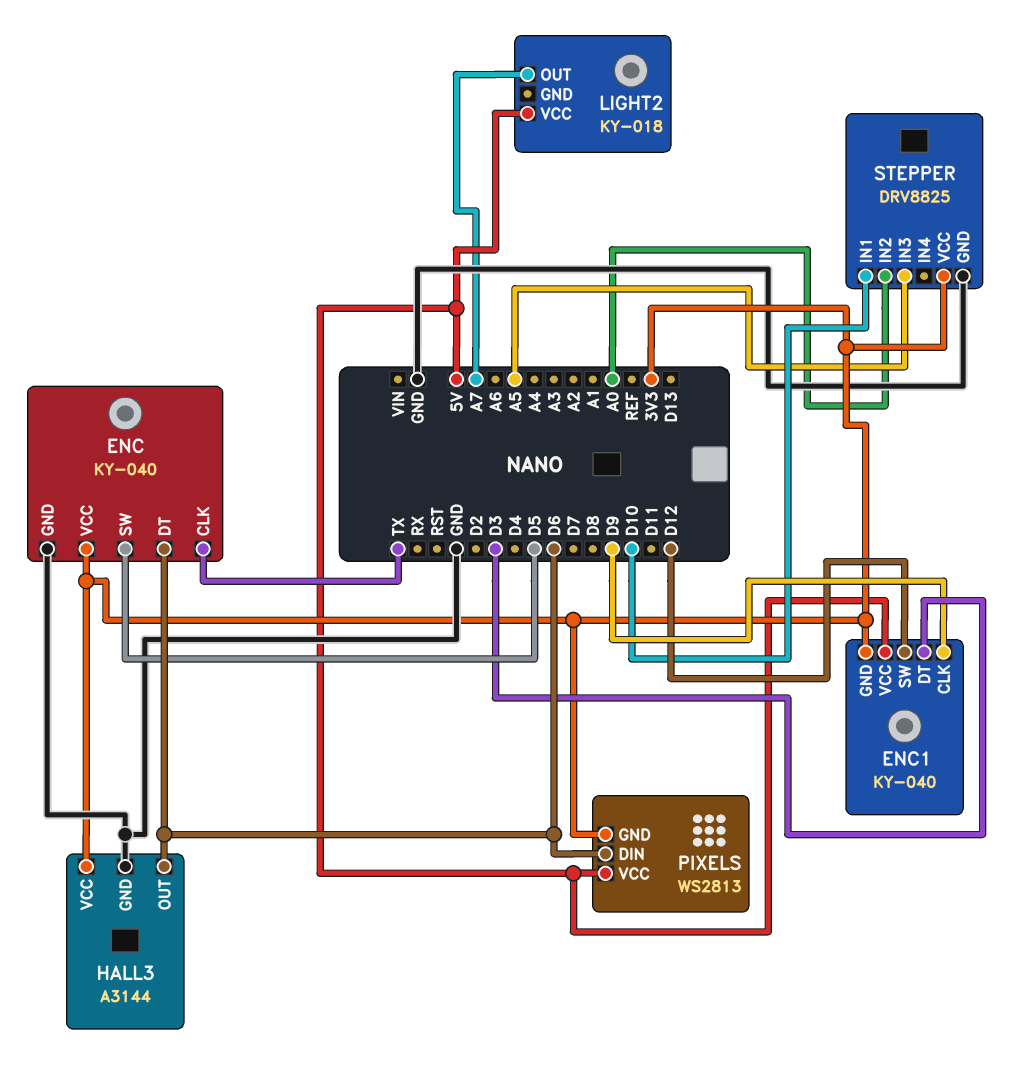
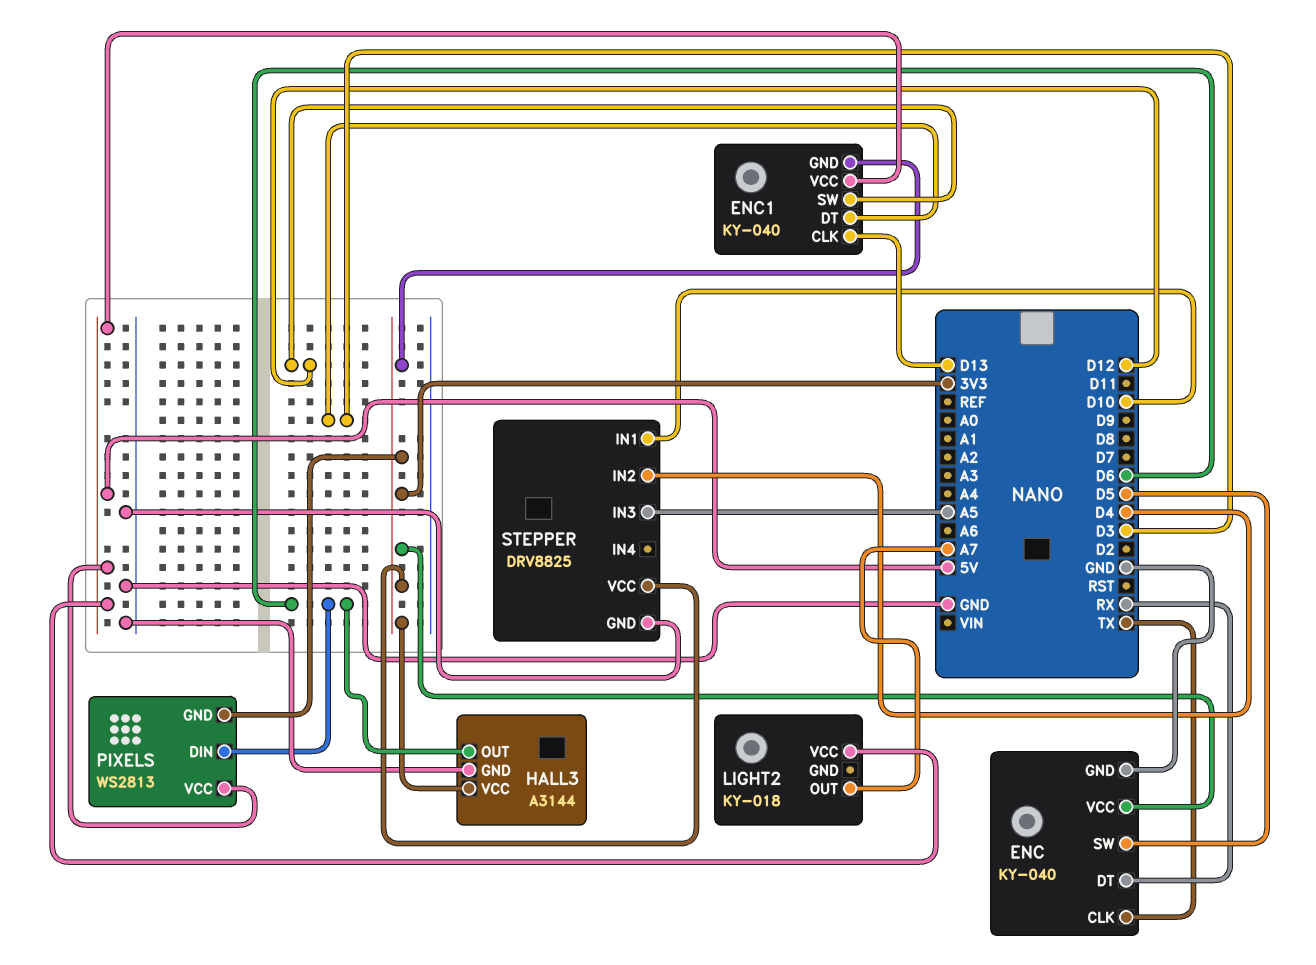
ENC pin DT: D6 -> RX
ENC1 pin CLK: D9 -> D13
STEPPER pin IN2: A0 -> D4

